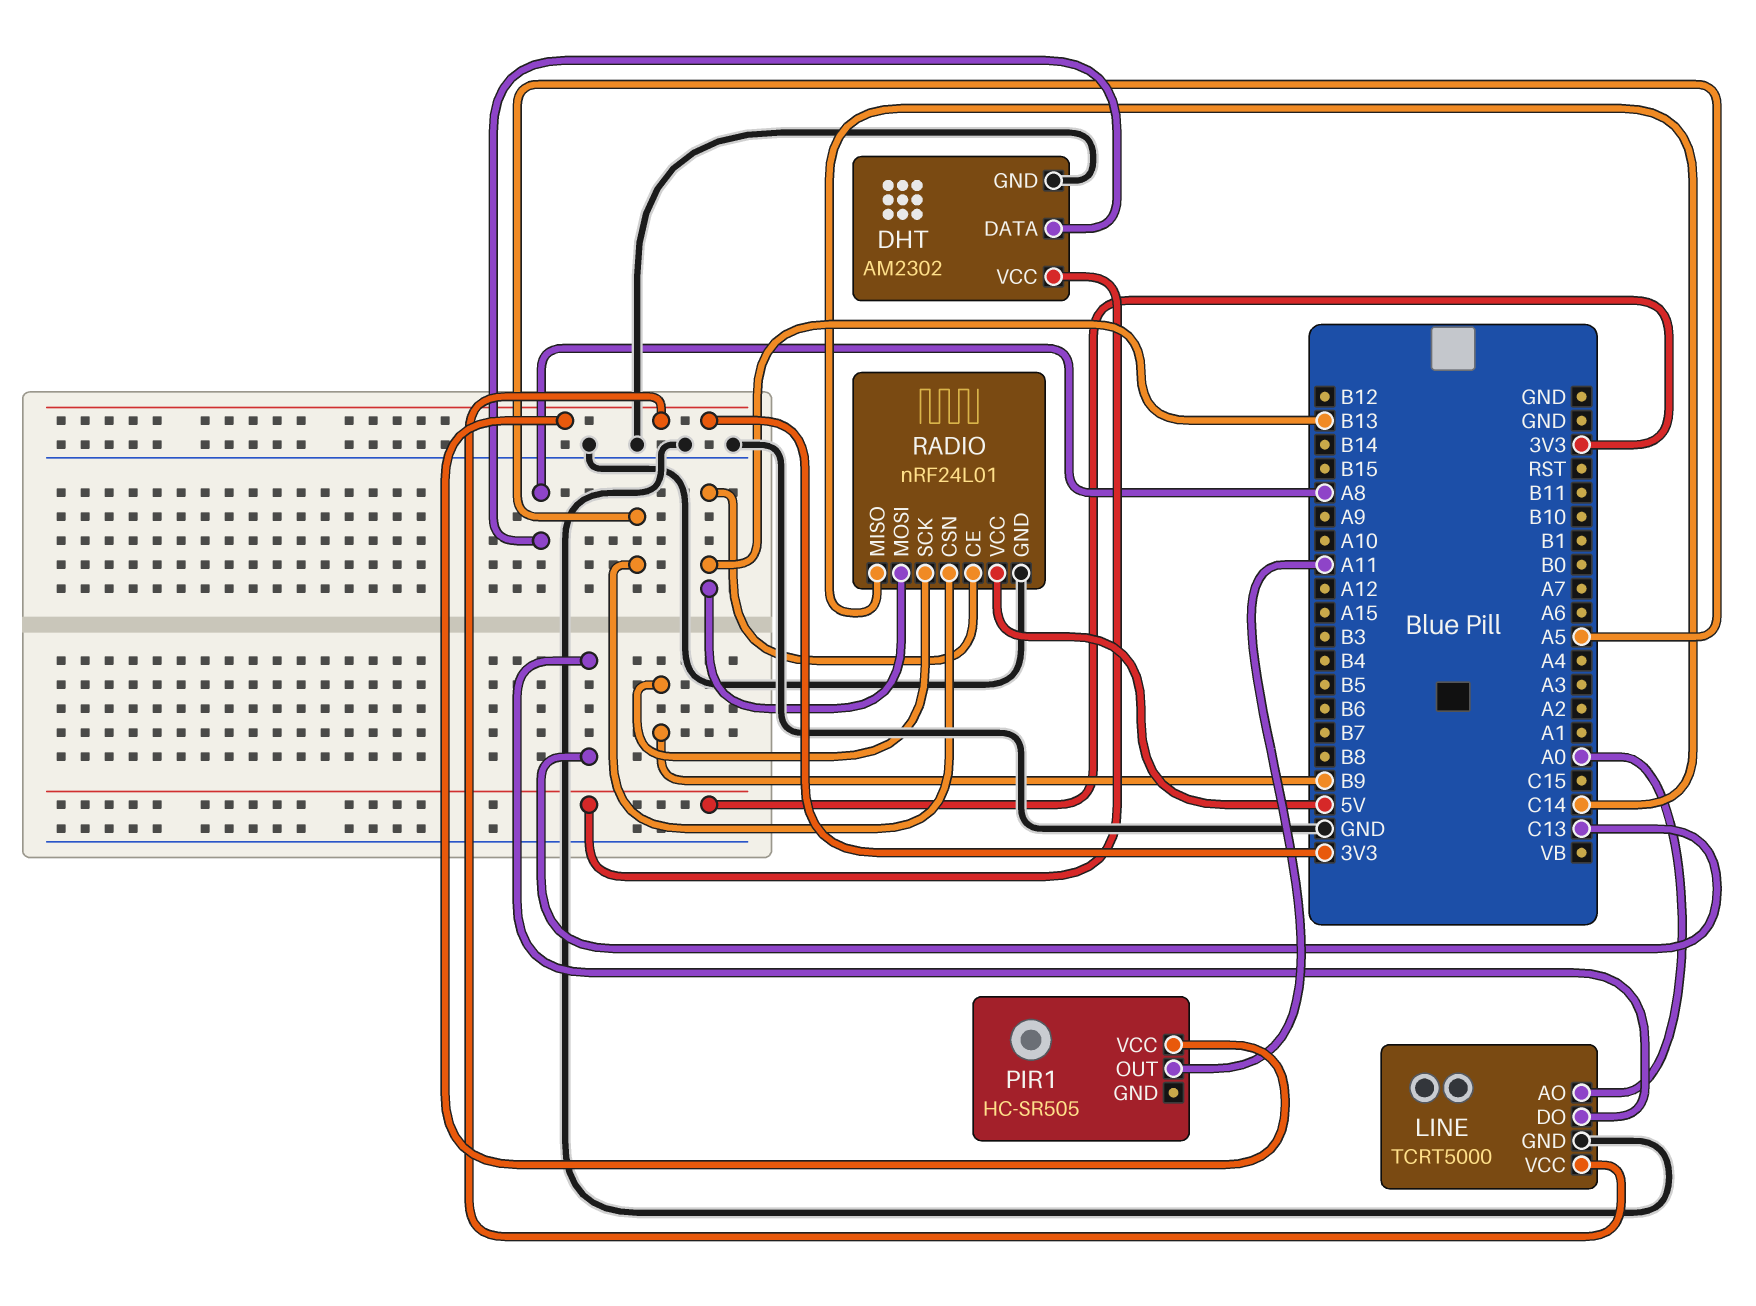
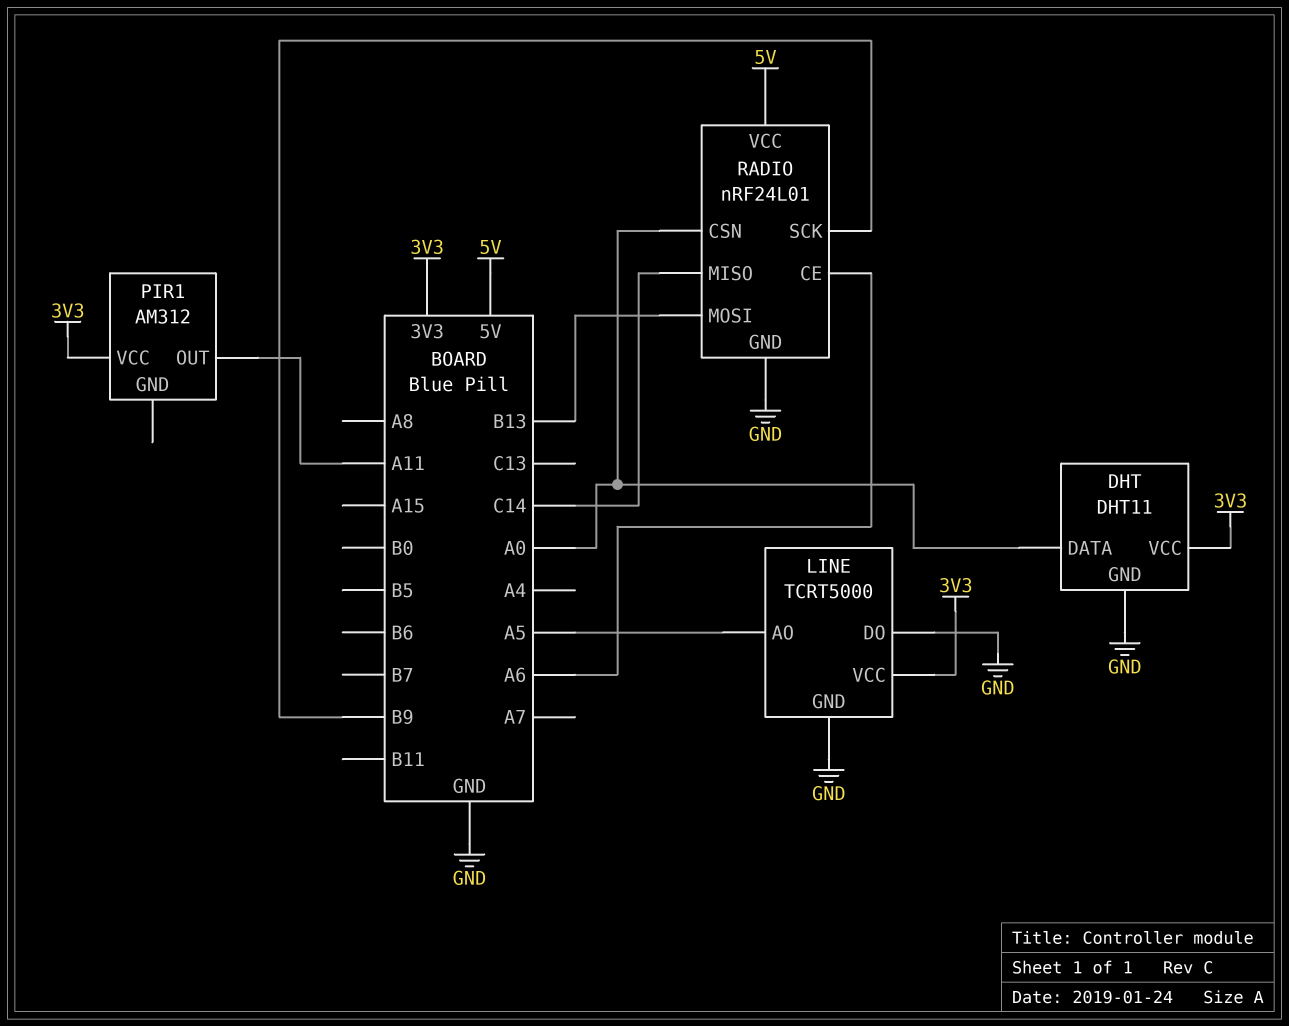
DHT: AM2302 -> DHT11
DHT pin DATA: A8 -> A0
LINE pin AO: A0 -> A5
LINE pin DO: C13 -> GND
PIR1: HC-SR505 -> AM312
RADIO pin CE: B13 -> A6
RADIO pin CSN: A5 -> A0

